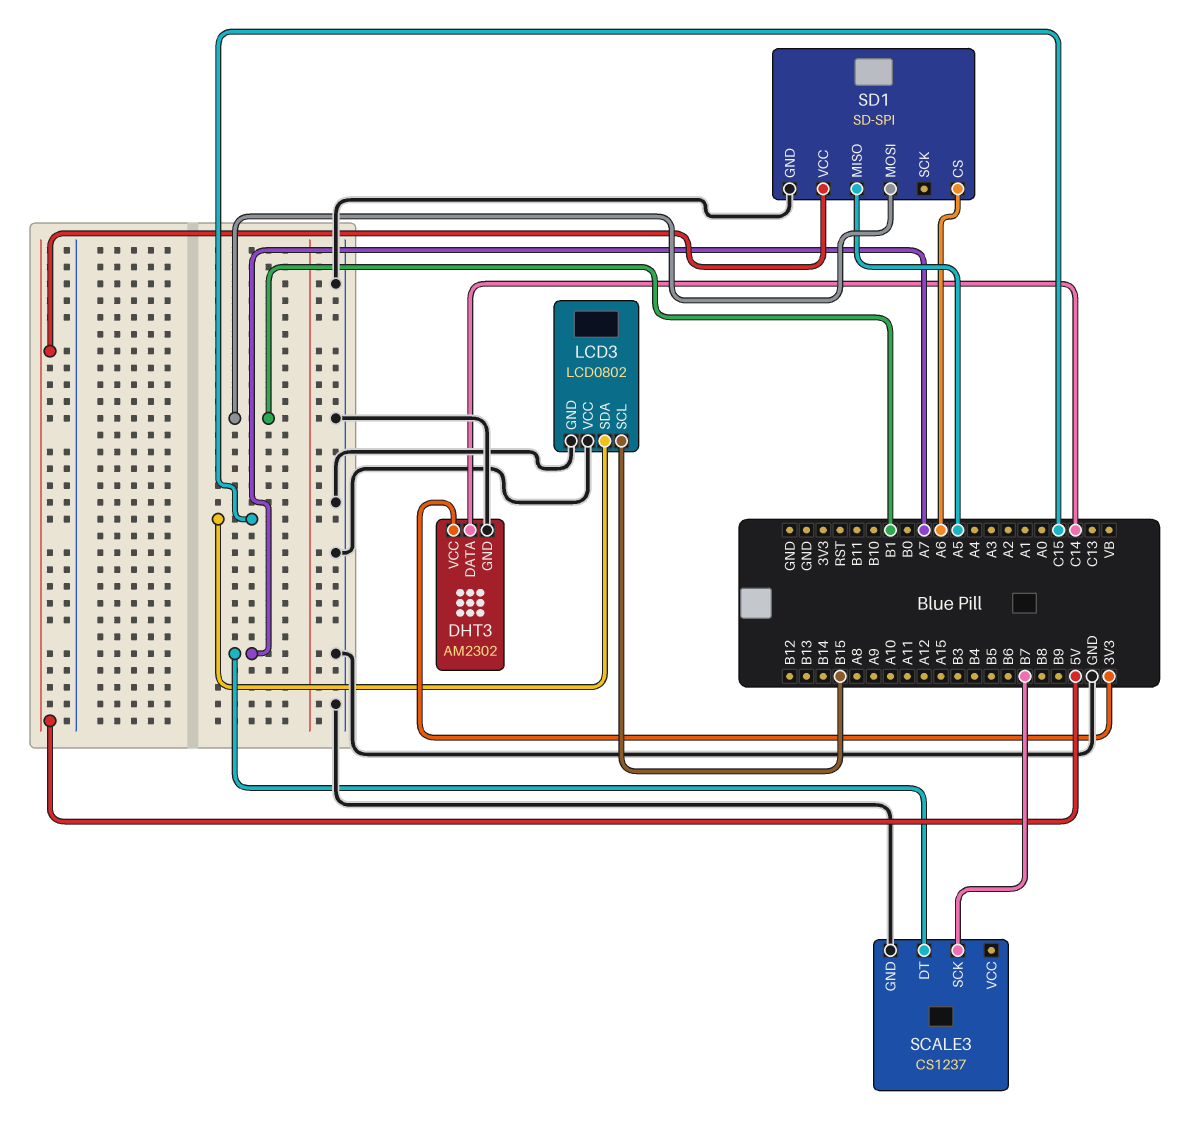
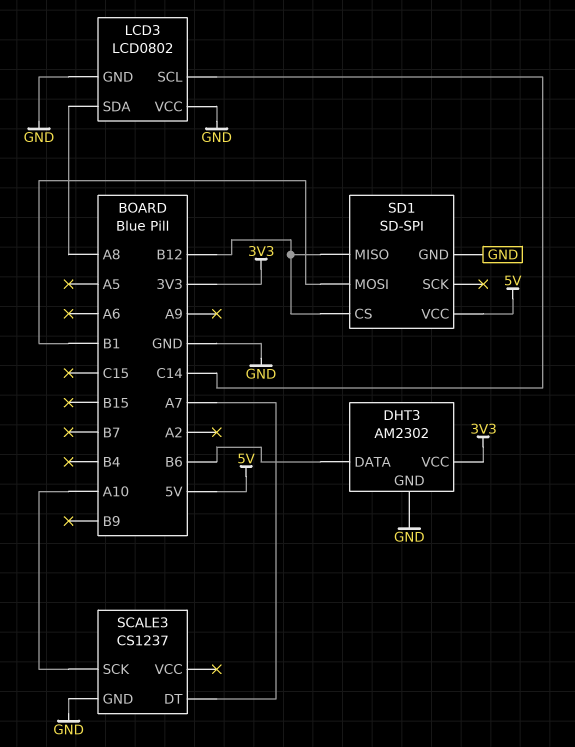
DHT3 pin DATA: C14 -> B6
LCD3 pin SCL: B15 -> C14
LCD3 pin SDA: C15 -> A8
SCALE3 pin SCK: B7 -> A10
SD1 pin CS: A6 -> B12
SD1 pin MISO: A5 -> B12

